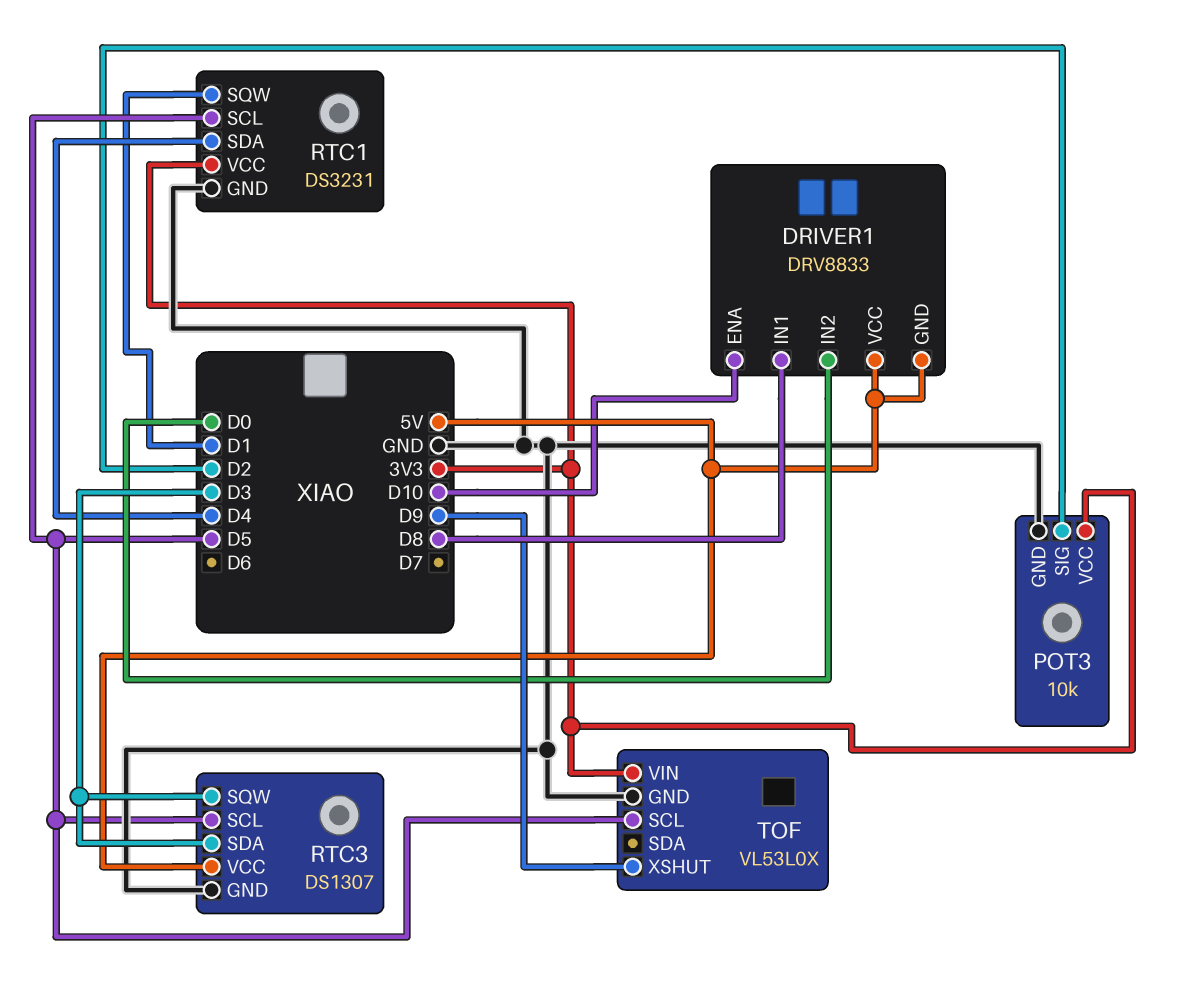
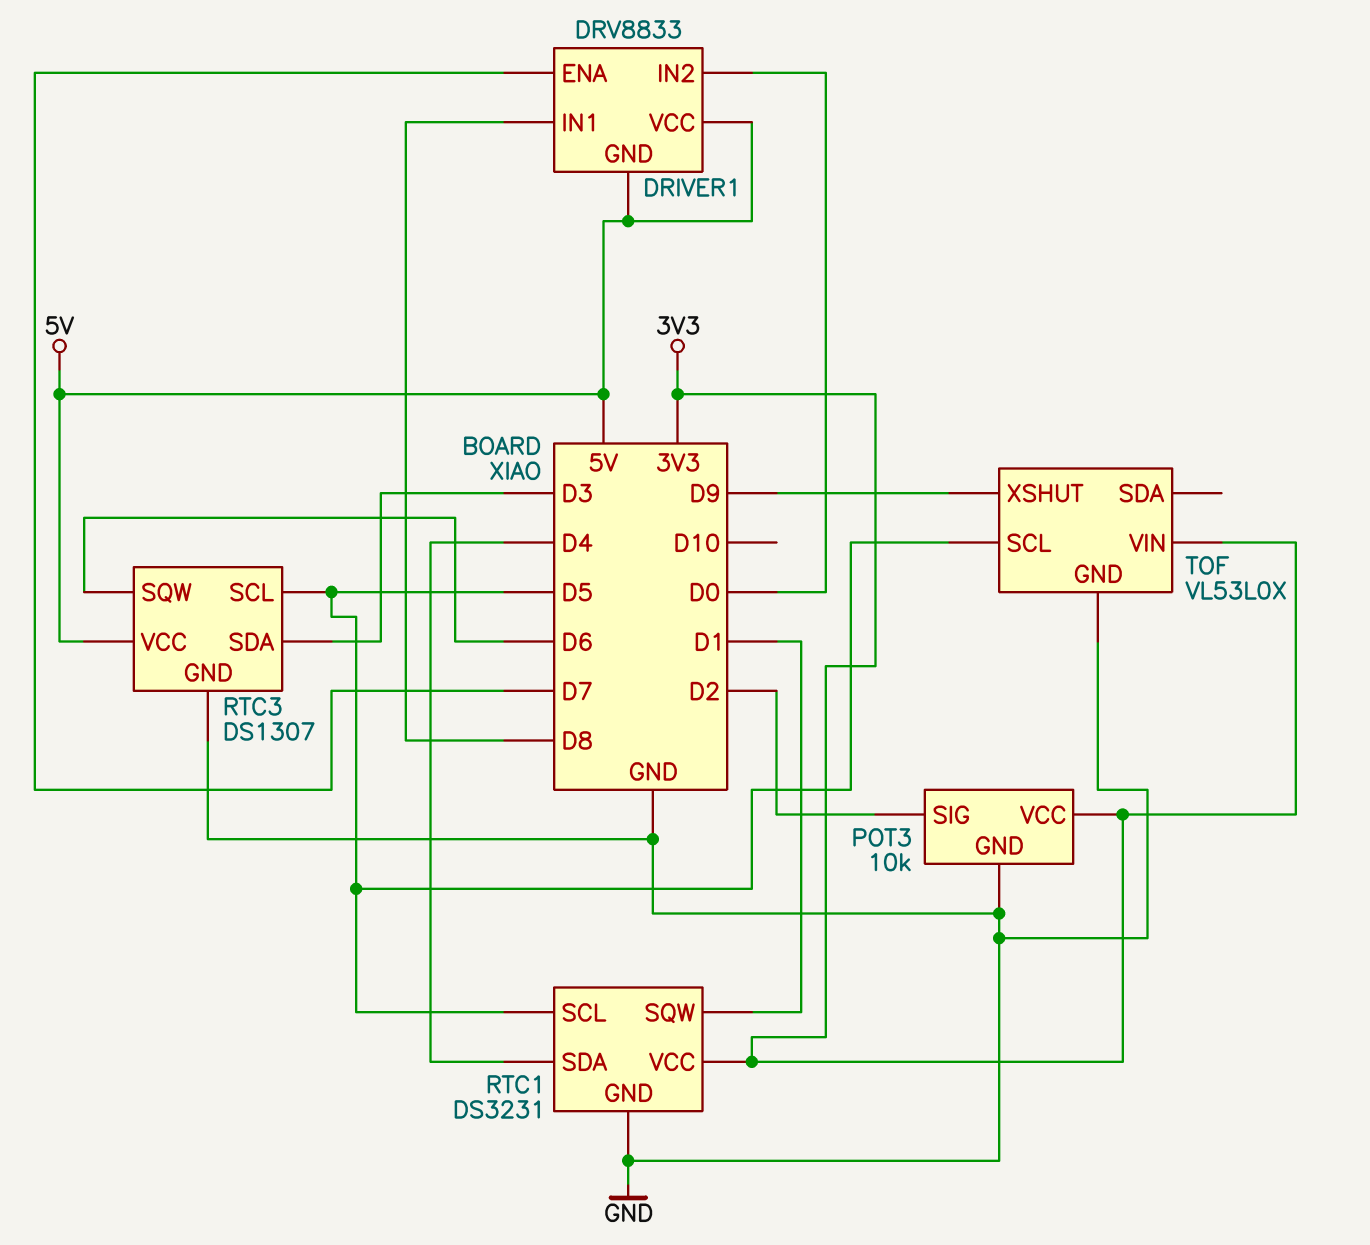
DRIVER1 pin ENA: D10 -> D7
RTC3 pin SQW: D3 -> D6

